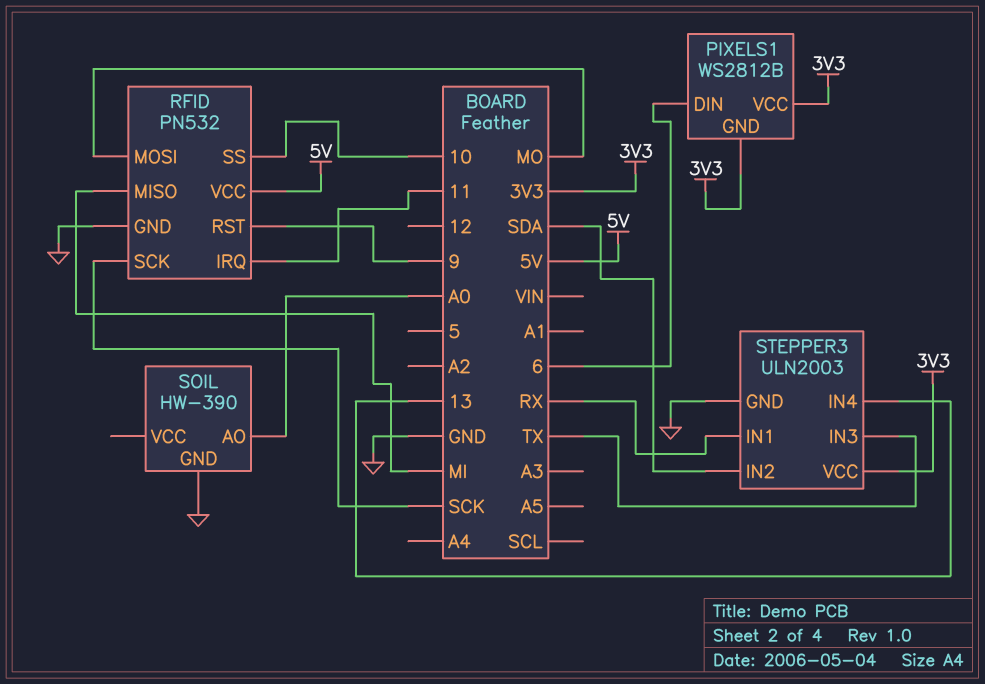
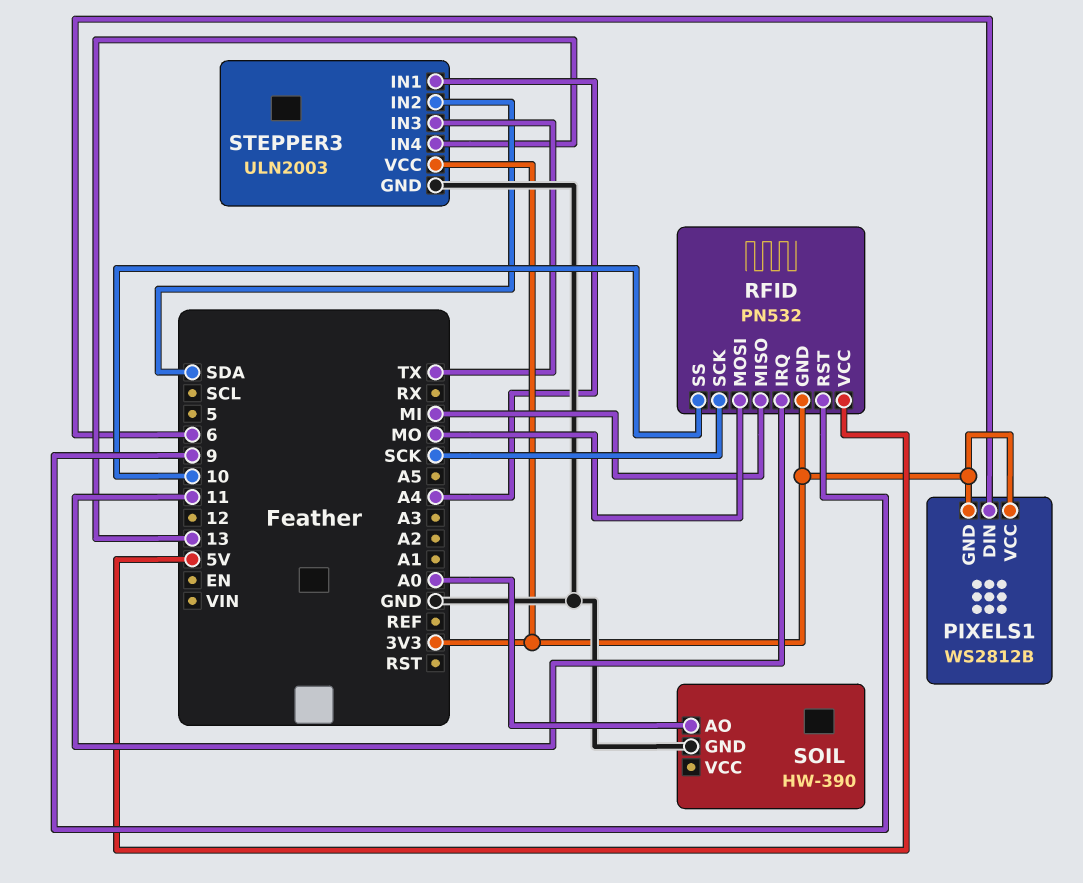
RFID pin GND: GND -> 3V3
STEPPER3 pin IN1: RX -> A4

